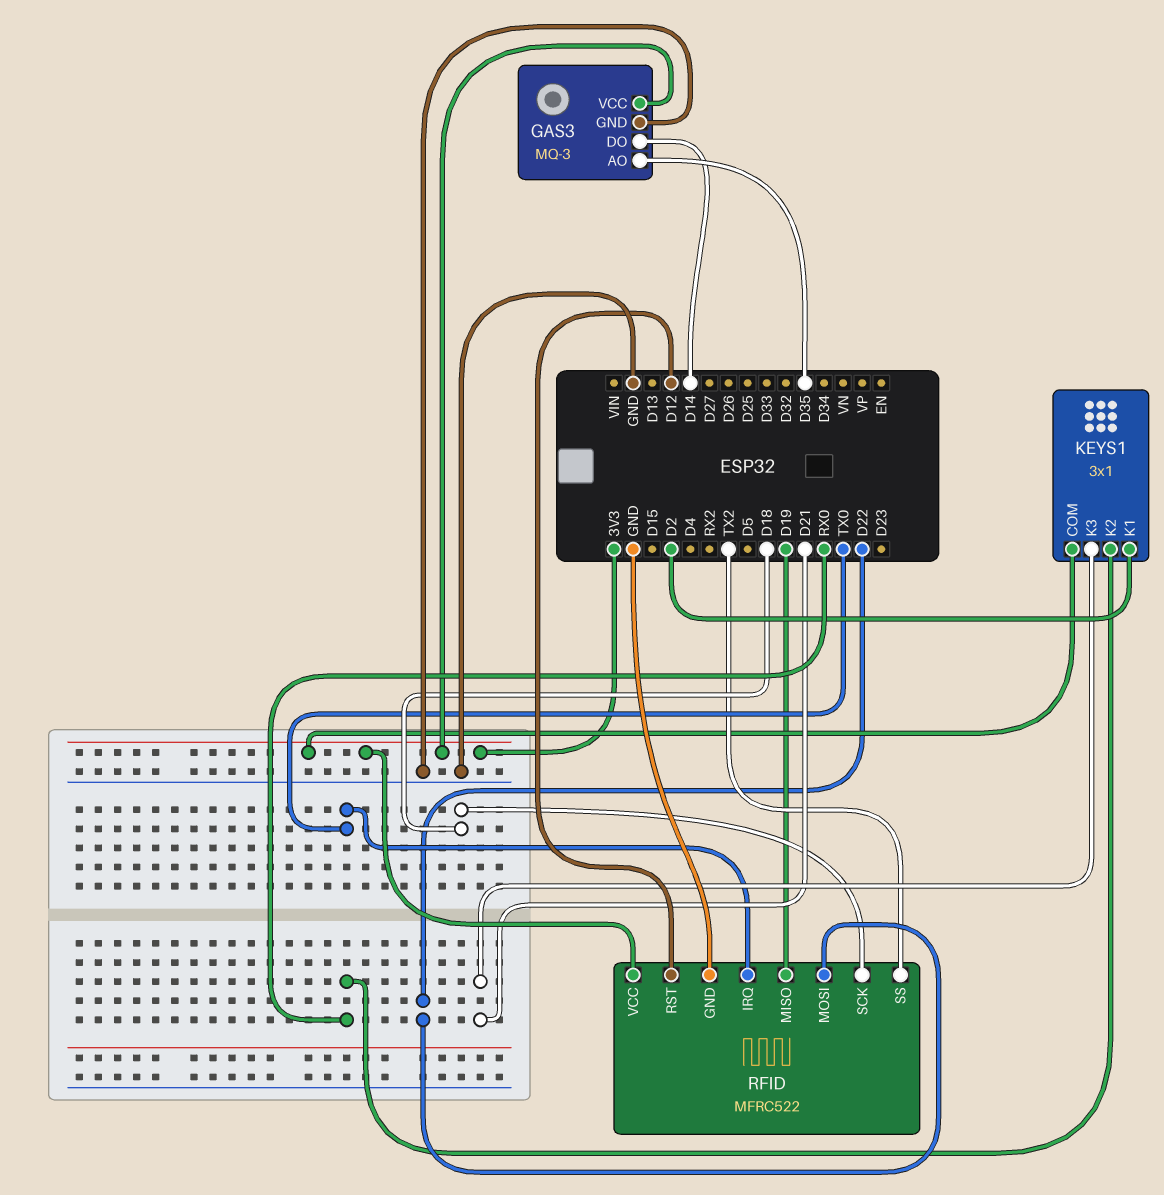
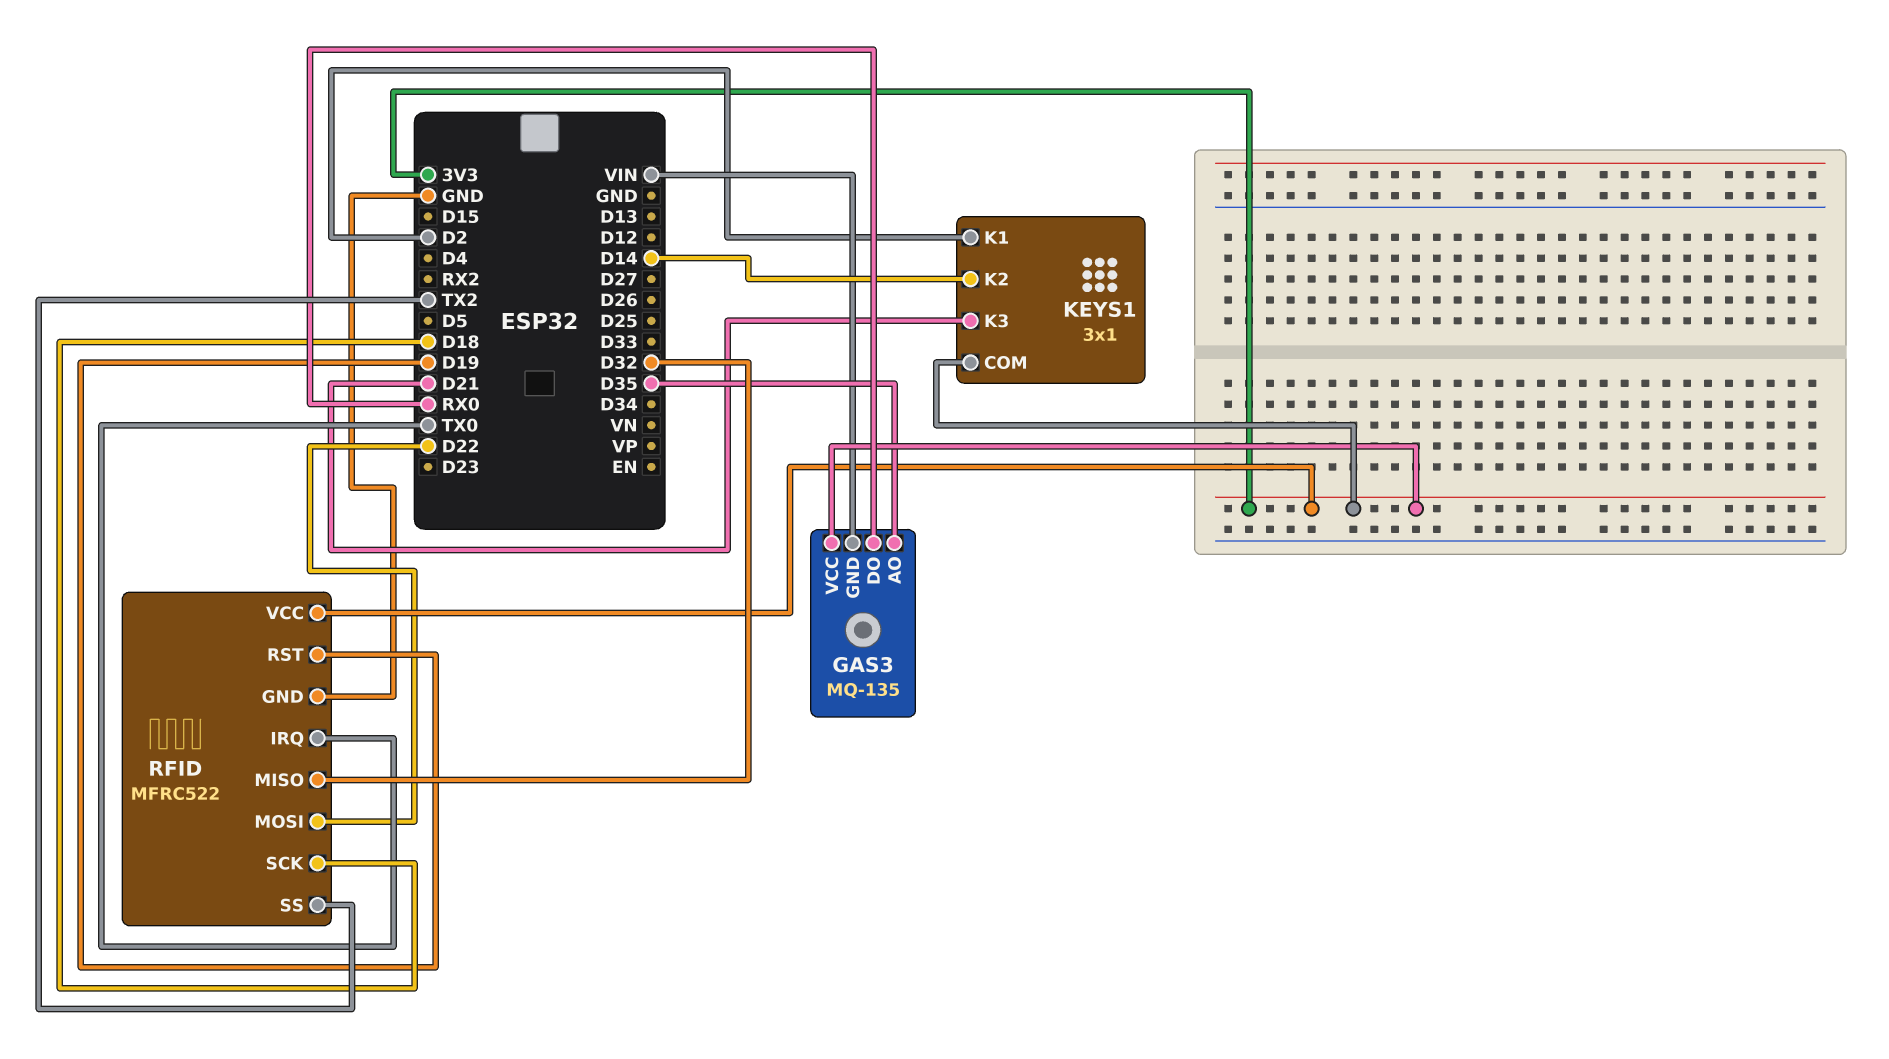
GAS3: MQ-3 -> MQ-135
GAS3 pin DO: D14 -> RX0
GAS3 pin GND: GND -> VIN
KEYS1 pin K2: RX0 -> D14
RFID pin MISO: D19 -> D32
RFID pin RST: D12 -> D19

